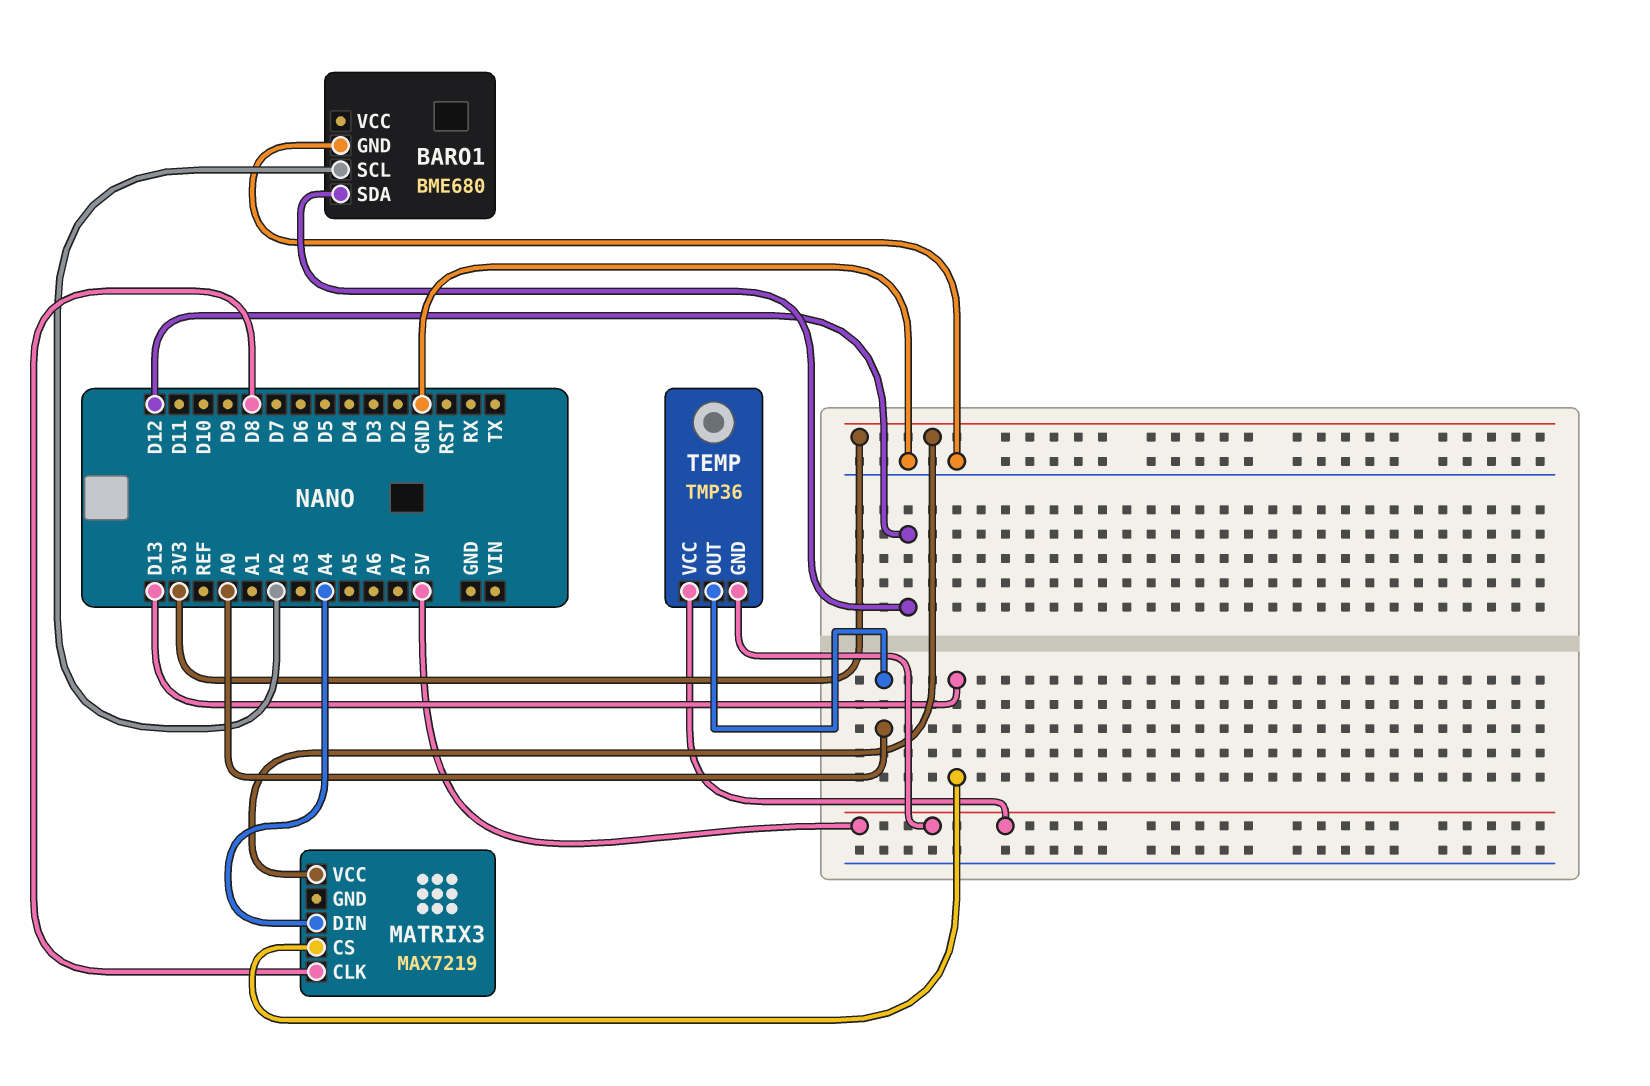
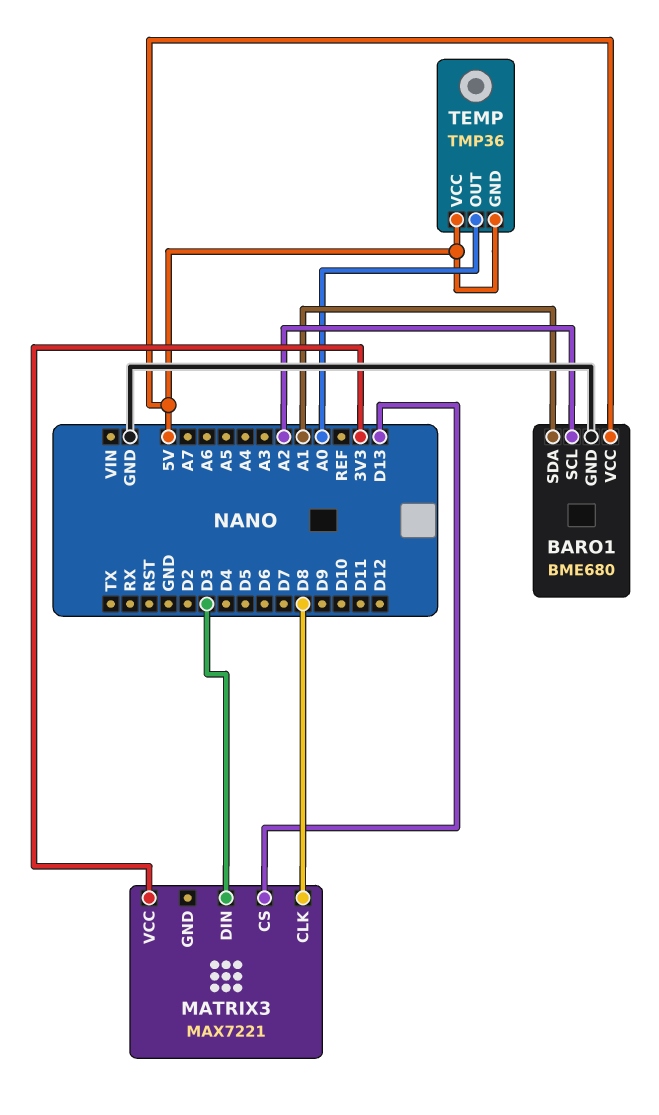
BARO1 pin SDA: D12 -> A1
BARO1 pin VCC: none -> 5V
MATRIX3: MAX7219 -> MAX7221
MATRIX3 pin DIN: A4 -> D3

